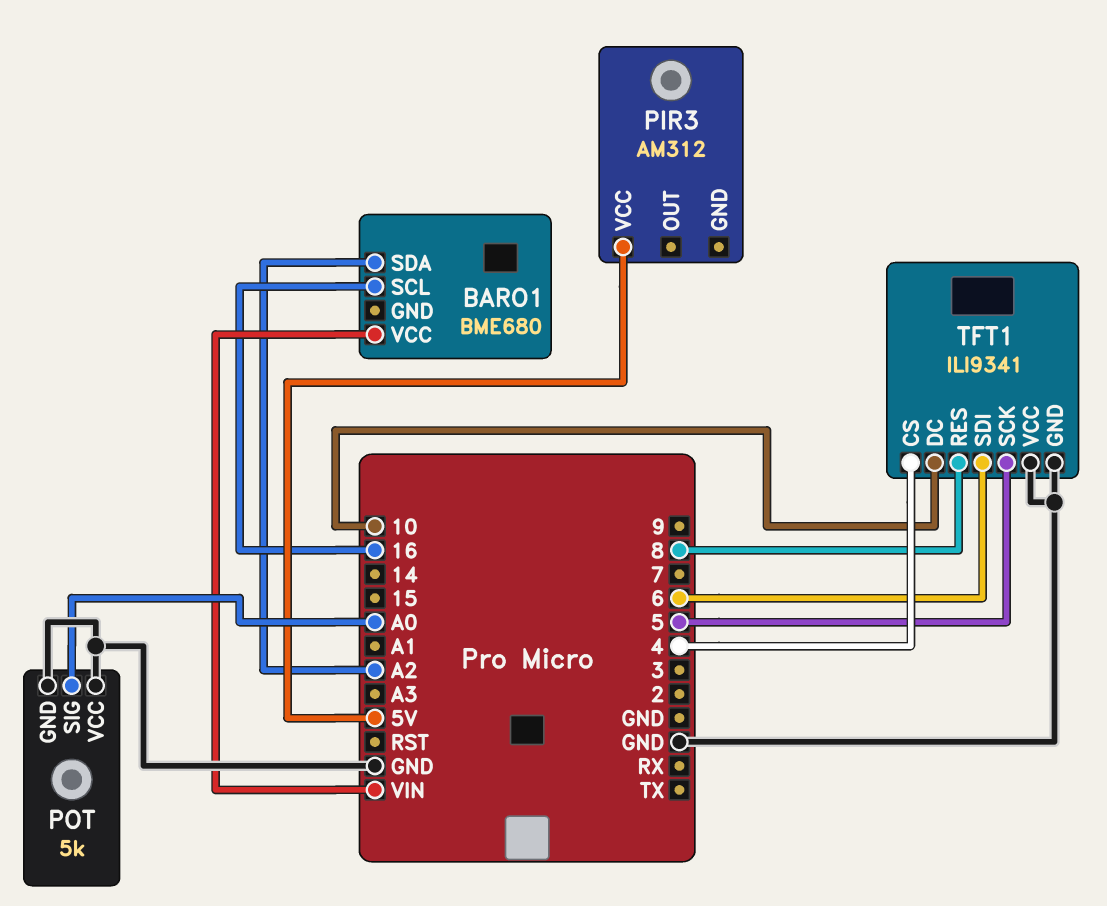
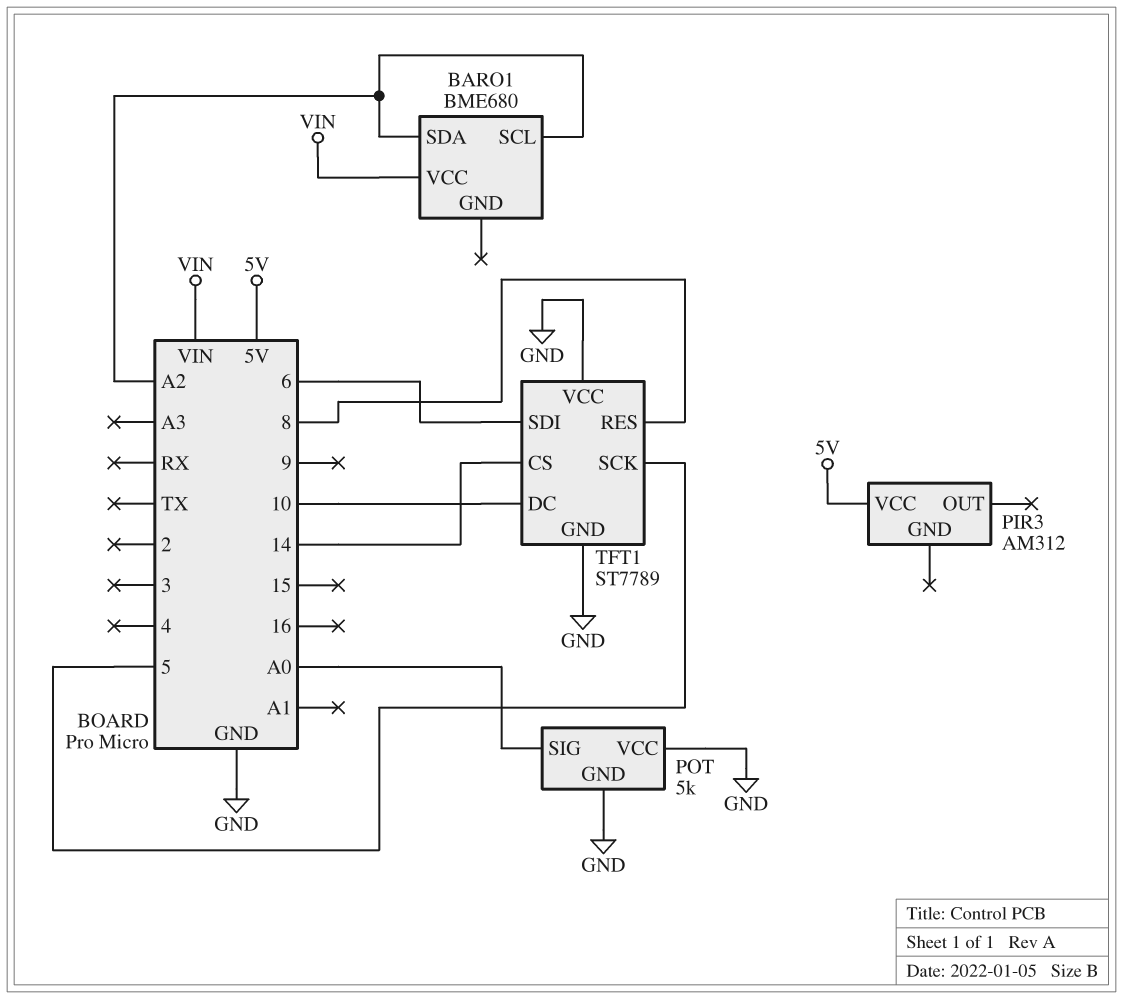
BARO1 pin SCL: 16 -> A2
TFT1: ILI9341 -> ST7789
TFT1 pin CS: 4 -> 14

